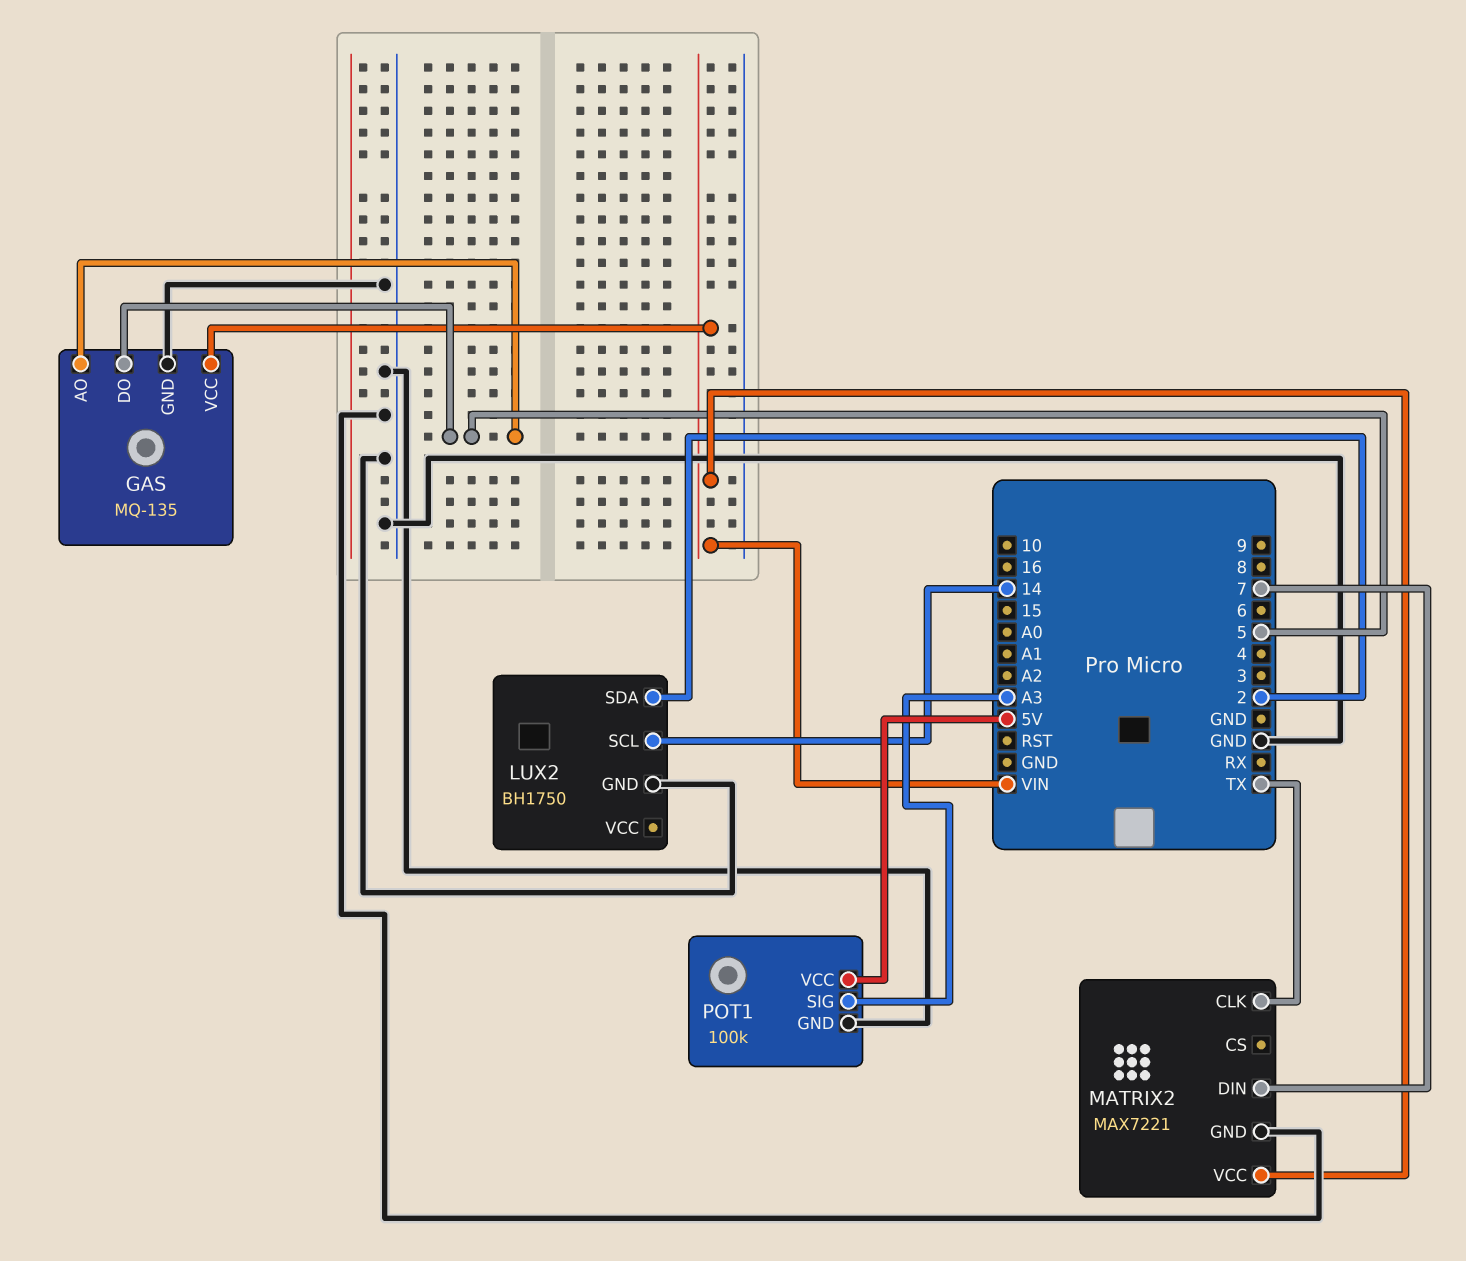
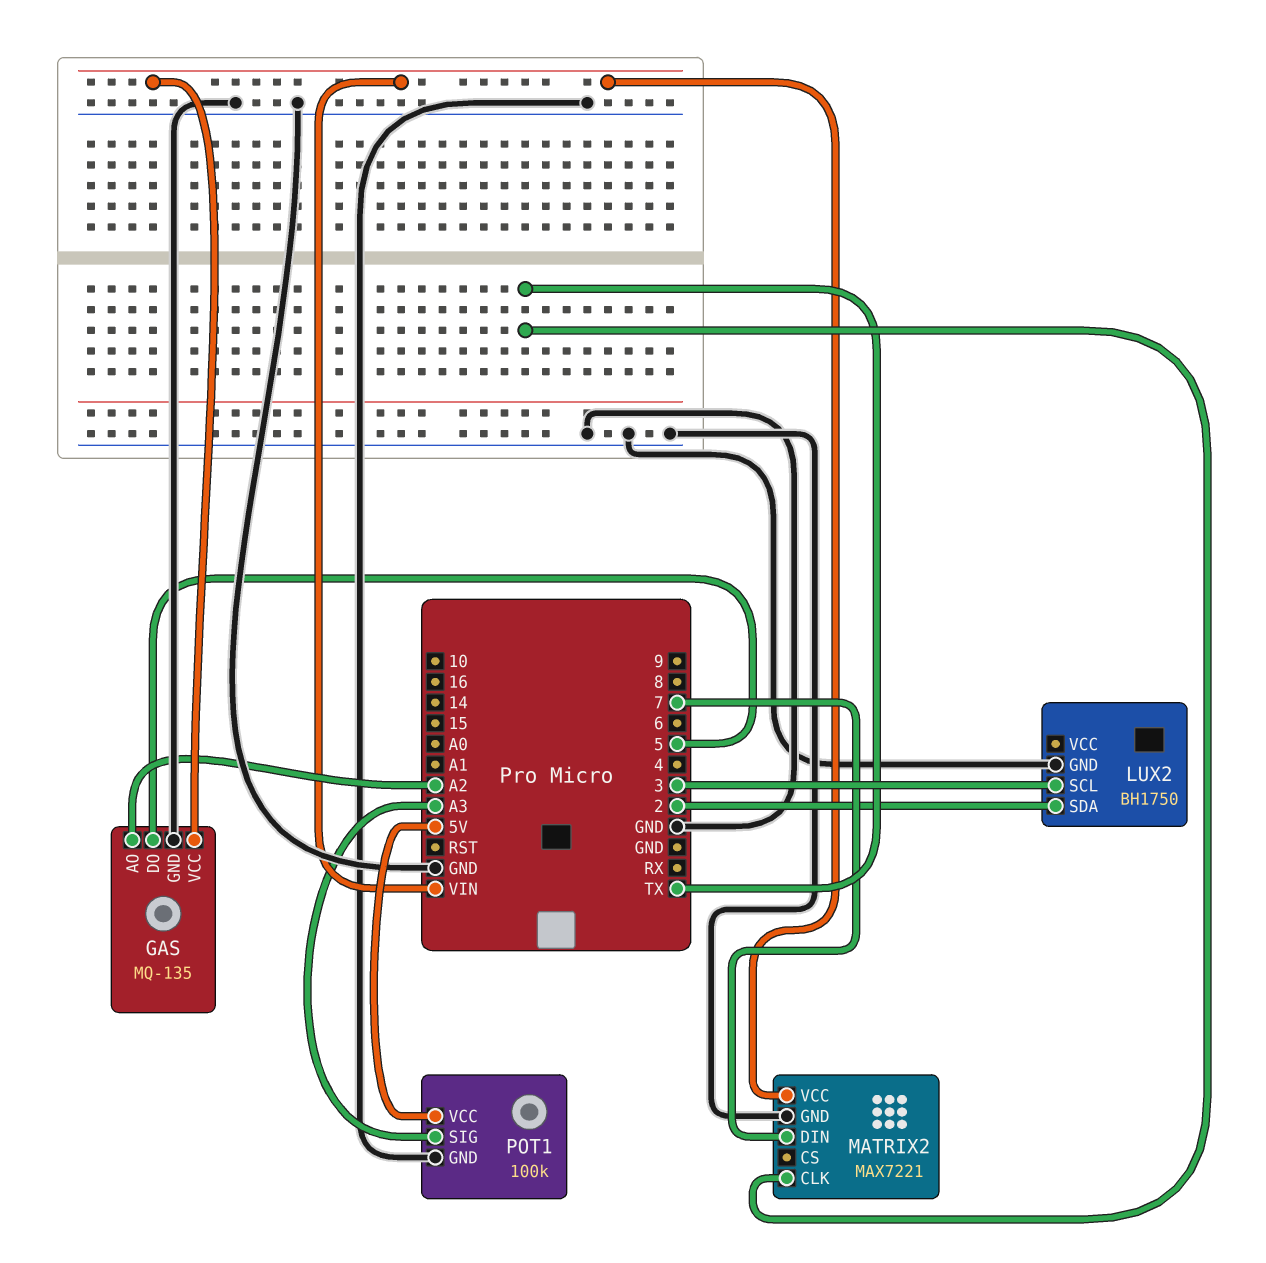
GAS pin AO: 5 -> A2
LUX2 pin SCL: 14 -> 3

